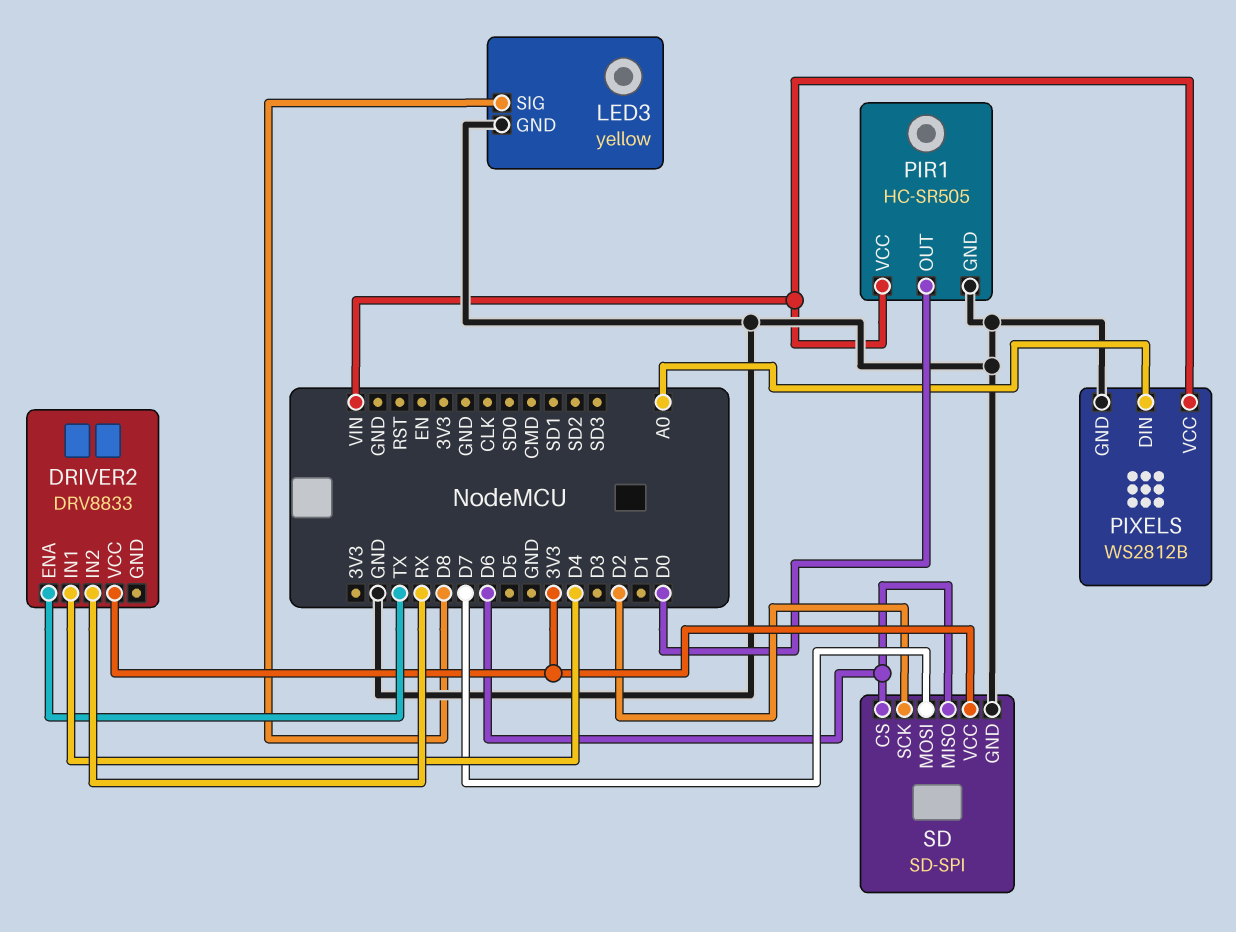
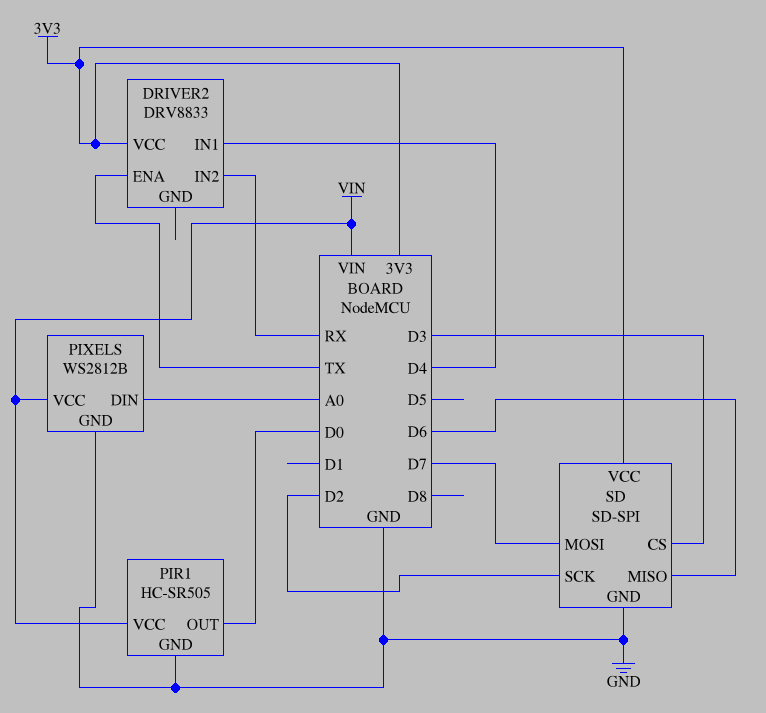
LED3: yellow -> none
LED3 pin GND: GND -> none
LED3 pin SIG: D8 -> none
SD pin CS: D6 -> D3

